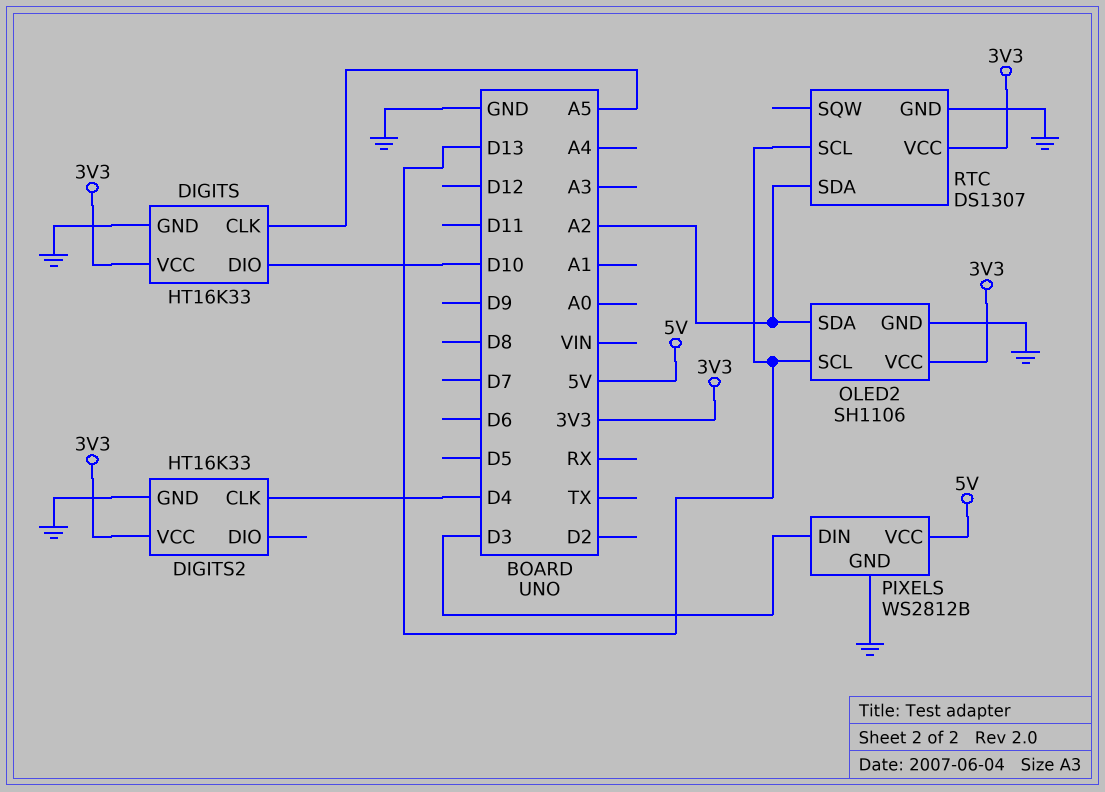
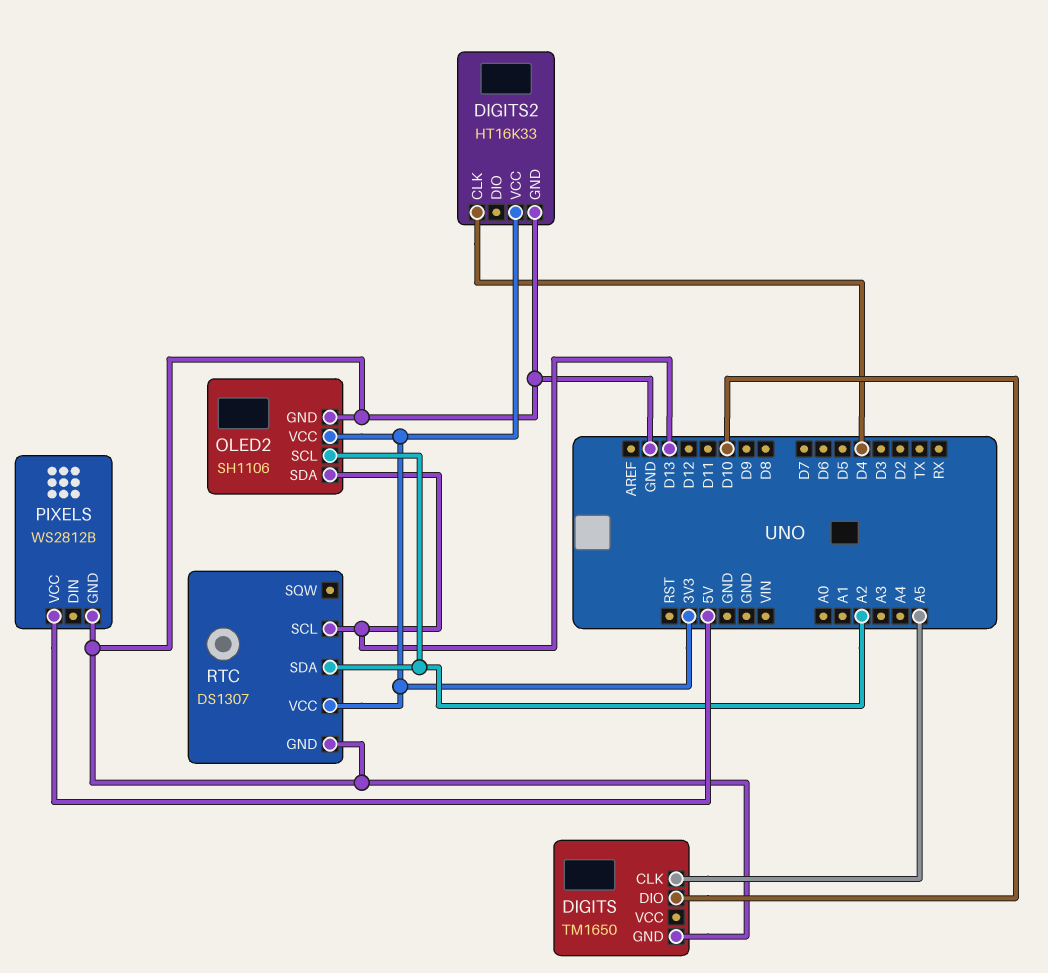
DIGITS: HT16K33 -> TM1650
DIGITS pin VCC: 3V3 -> none
OLED2 pin SCL: D13 -> A2
OLED2 pin SDA: A2 -> D13
PIXELS pin DIN: D3 -> none

